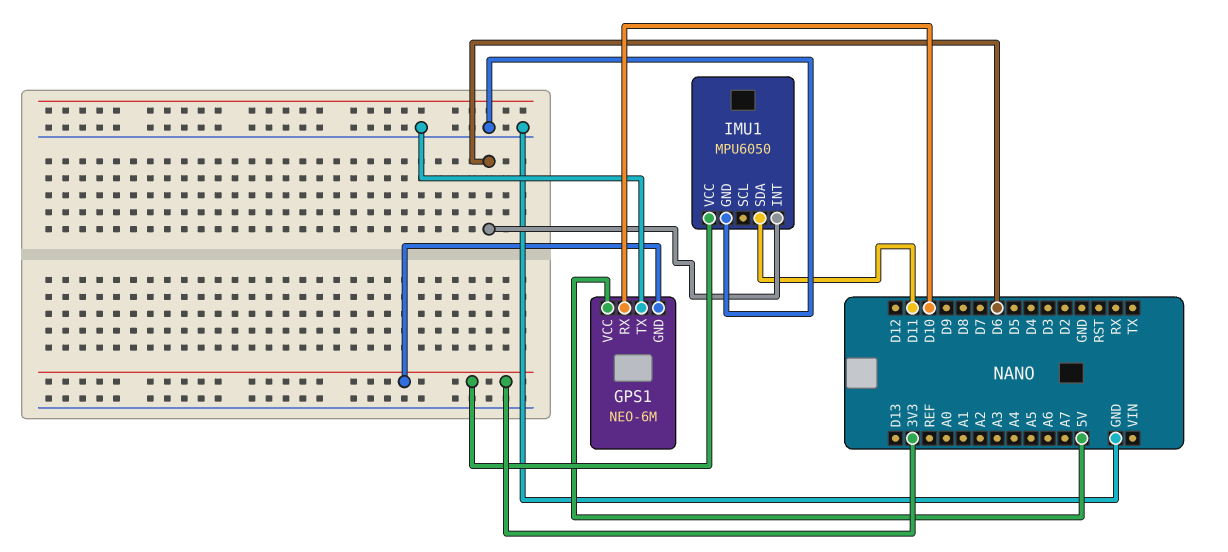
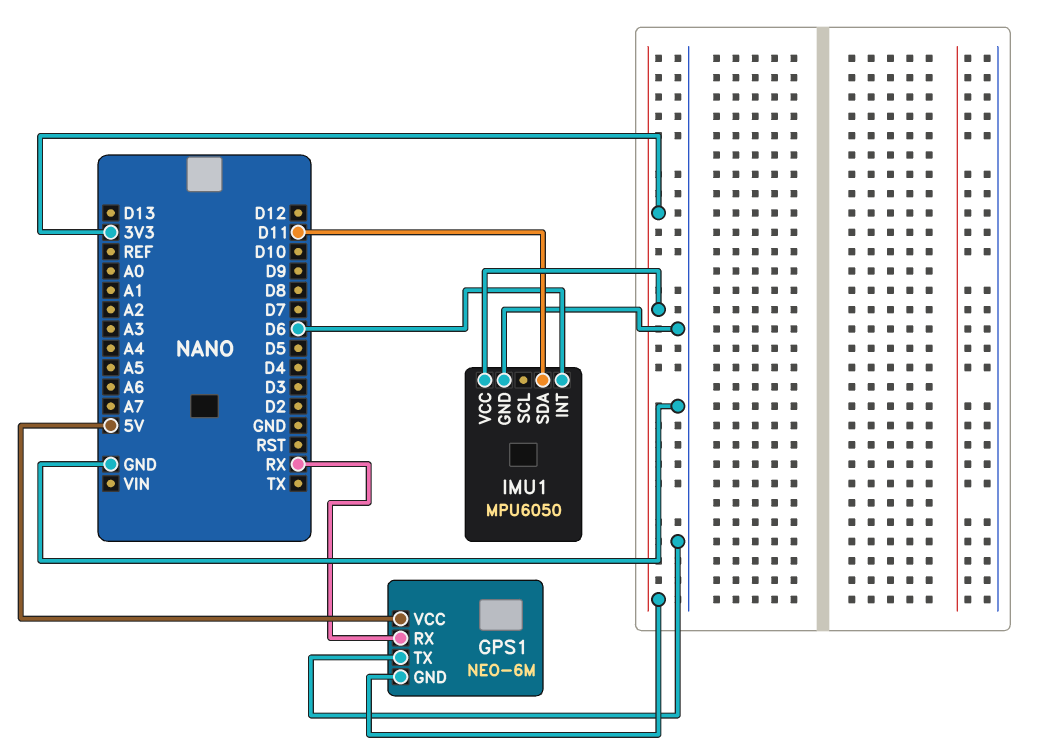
GPS1 pin RX: D10 -> RX

